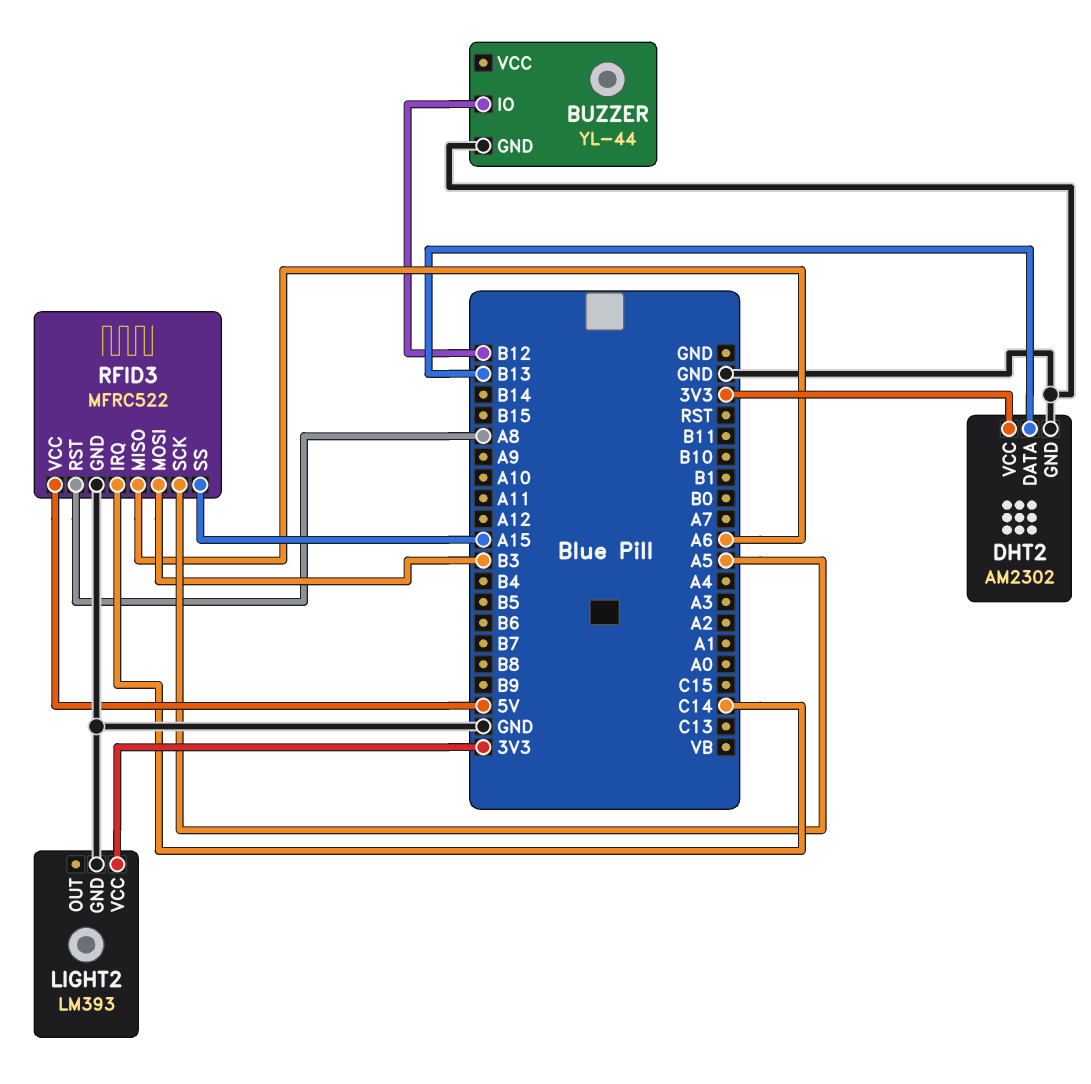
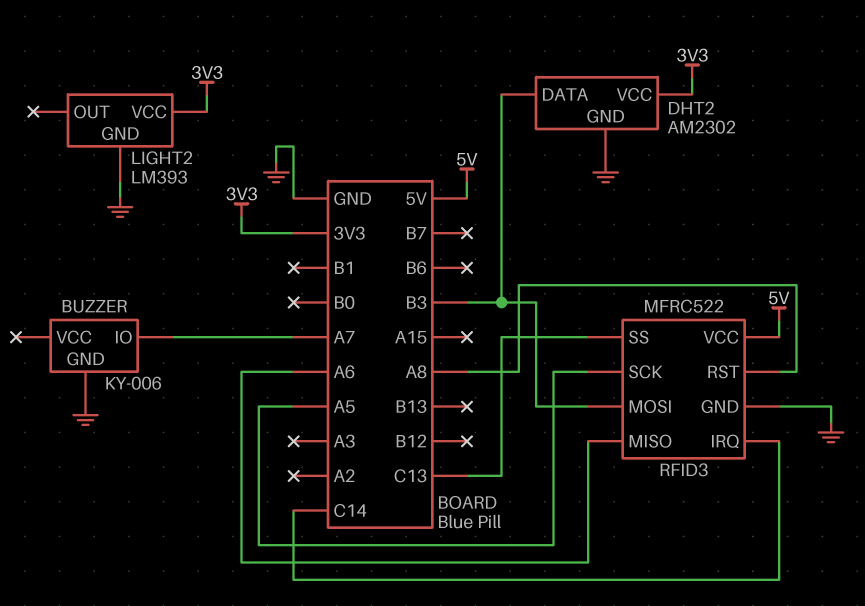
BUZZER: YL-44 -> KY-006
BUZZER pin IO: B12 -> A7
DHT2 pin DATA: B13 -> B3
RFID3 pin SS: A15 -> C13

